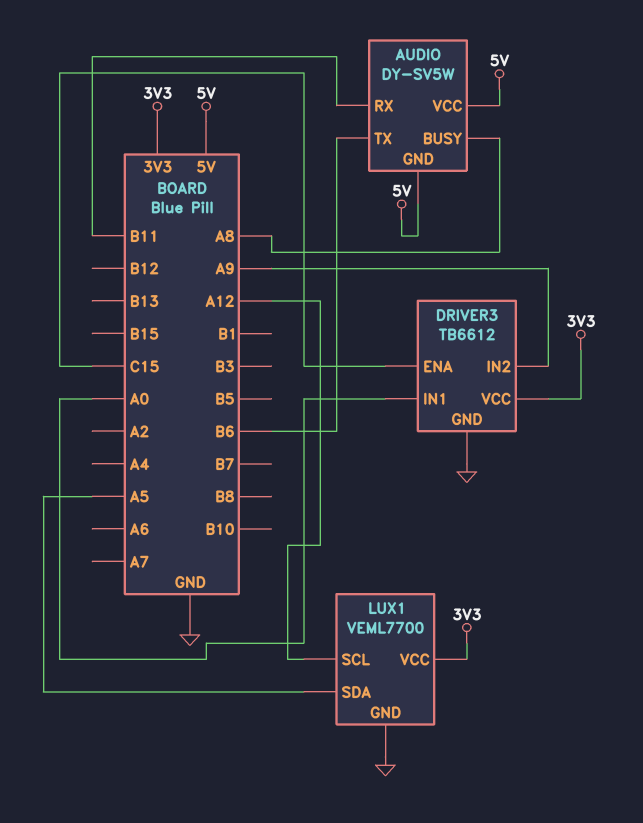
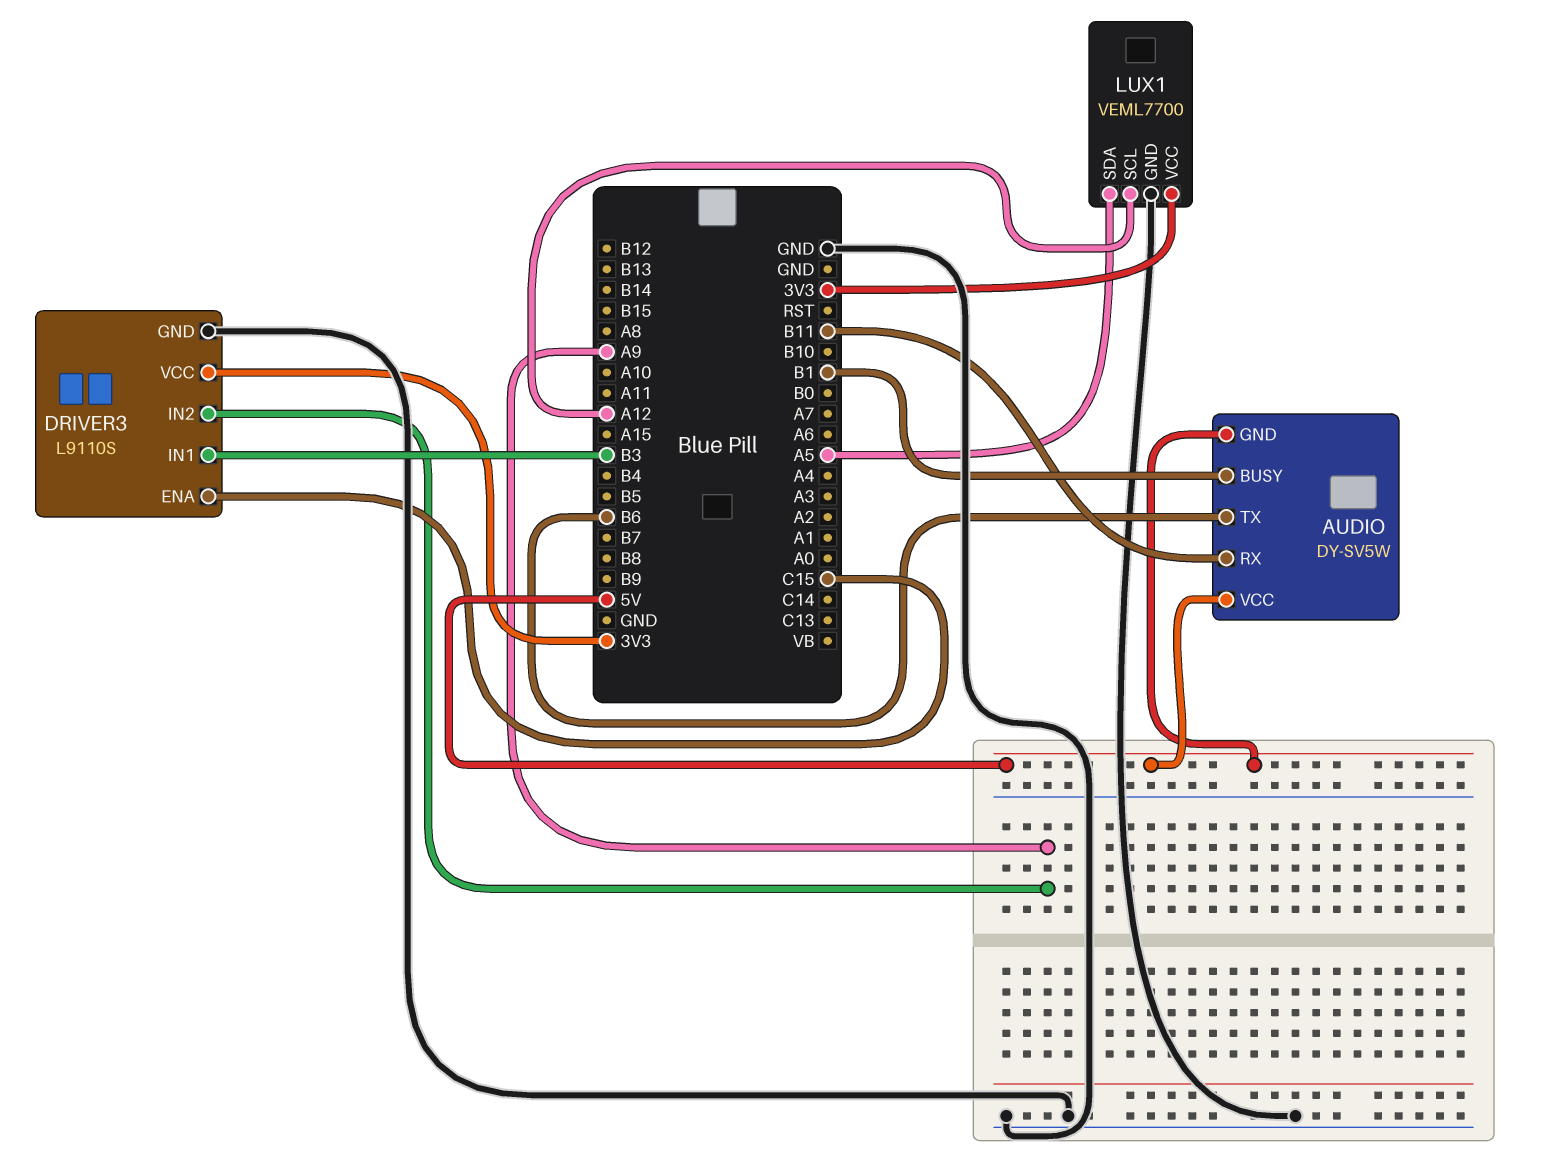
AUDIO pin BUSY: A8 -> B1
DRIVER3: TB6612 -> L9110S
DRIVER3 pin IN1: A0 -> B3

